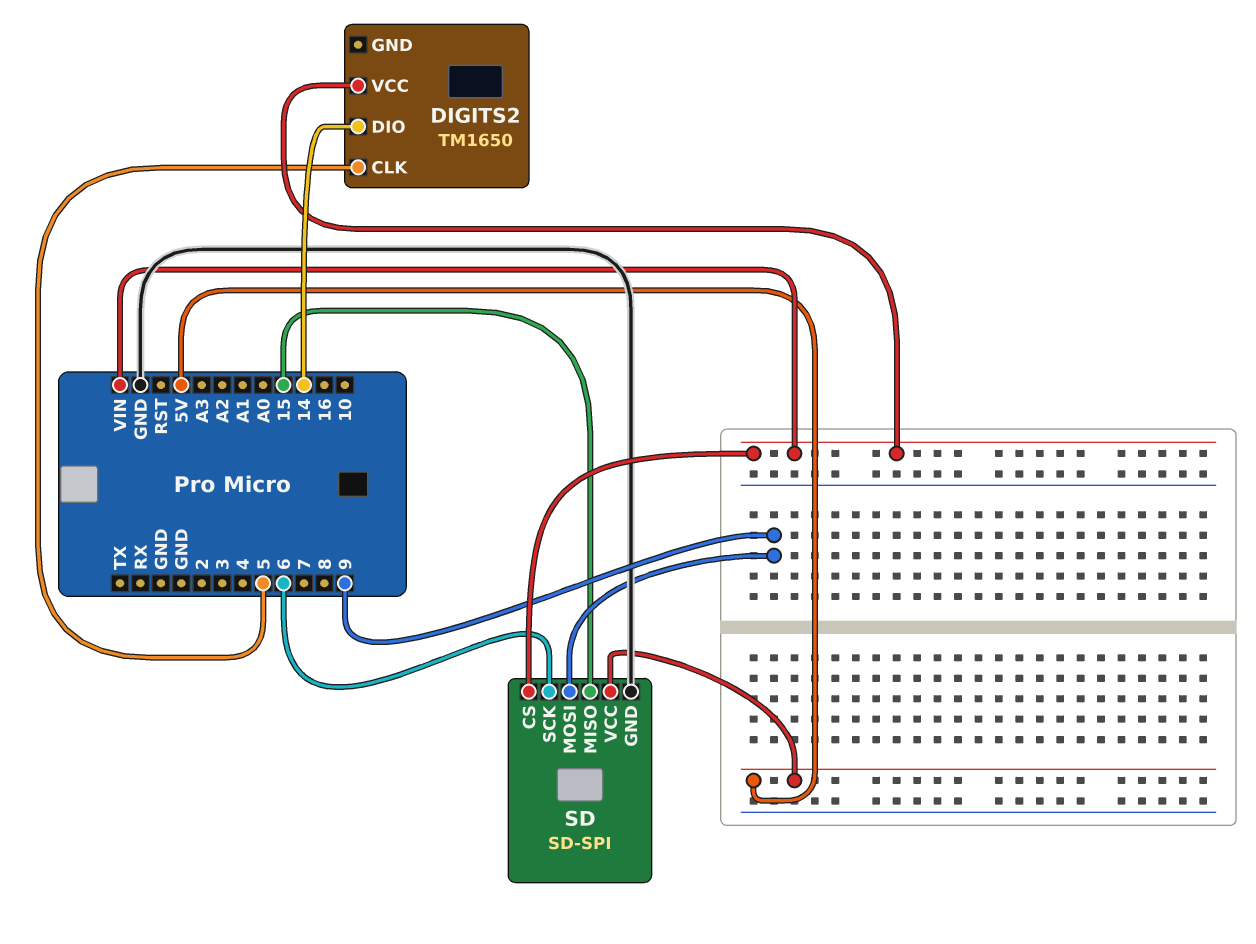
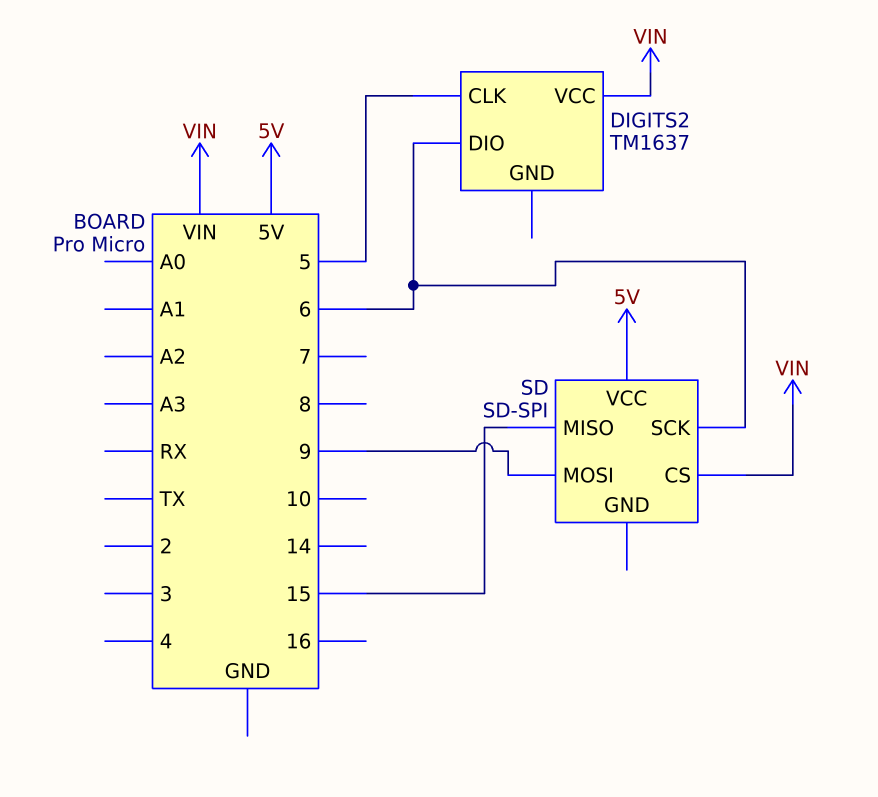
DIGITS2: TM1650 -> TM1637
DIGITS2 pin DIO: 14 -> 6
SD pin GND: GND -> none

